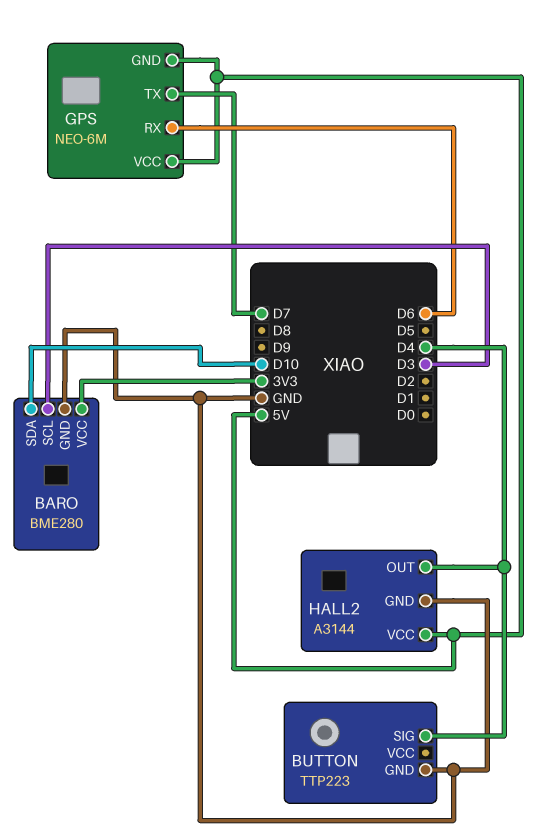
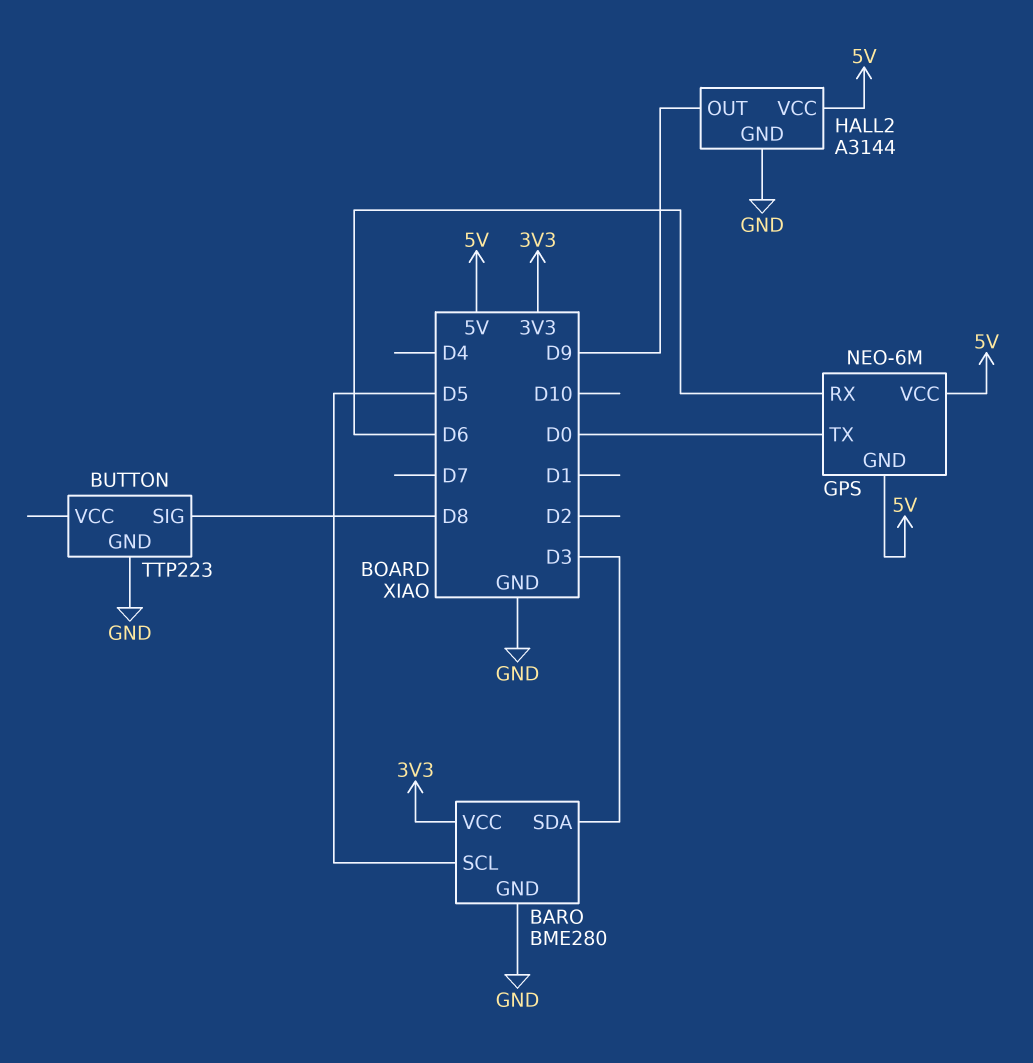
BARO pin SCL: D3 -> D5
BARO pin SDA: D10 -> D3
BUTTON pin SIG: D4 -> D8
GPS pin TX: D7 -> D0
HALL2 pin OUT: D4 -> D9

